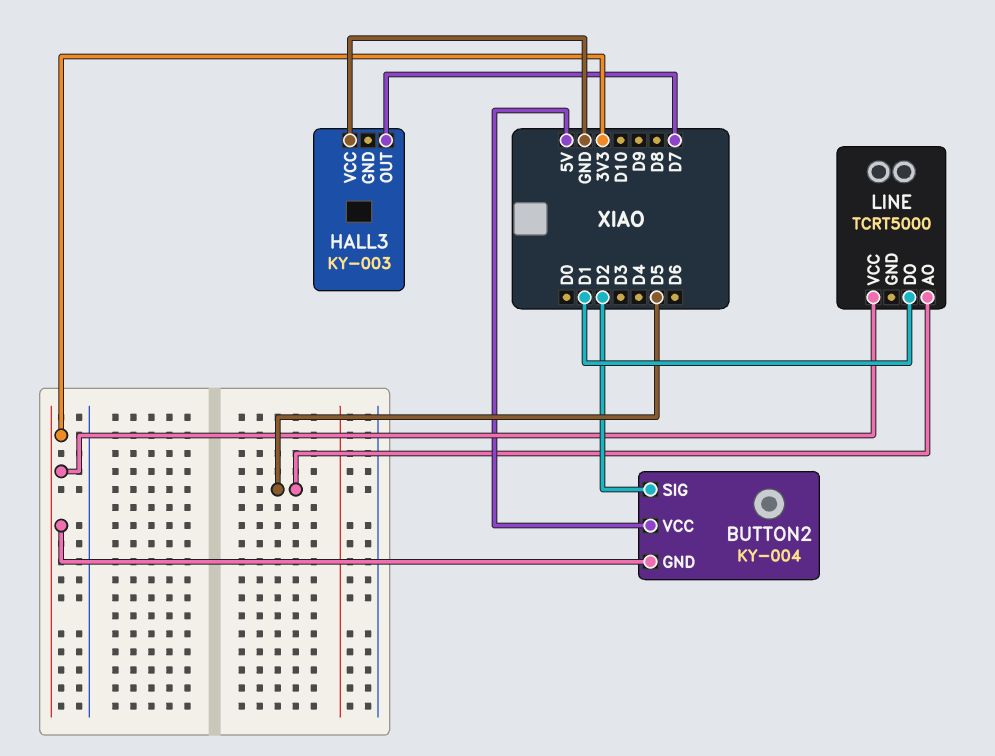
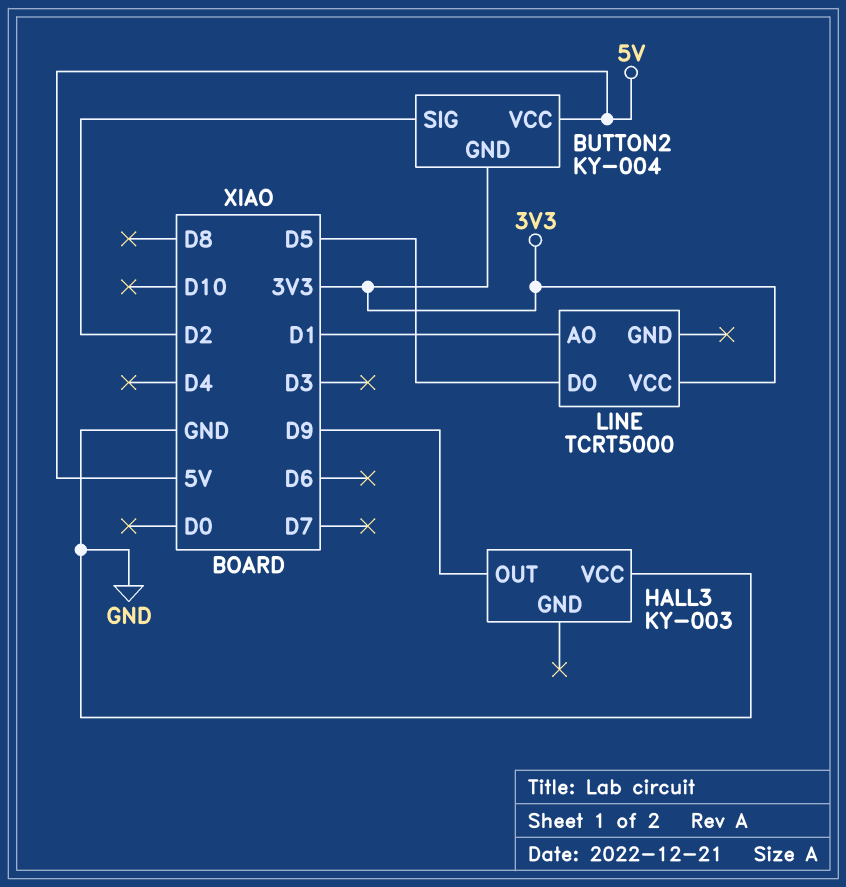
HALL3 pin OUT: D7 -> D9
LINE pin AO: D5 -> D1
LINE pin DO: D1 -> D5

